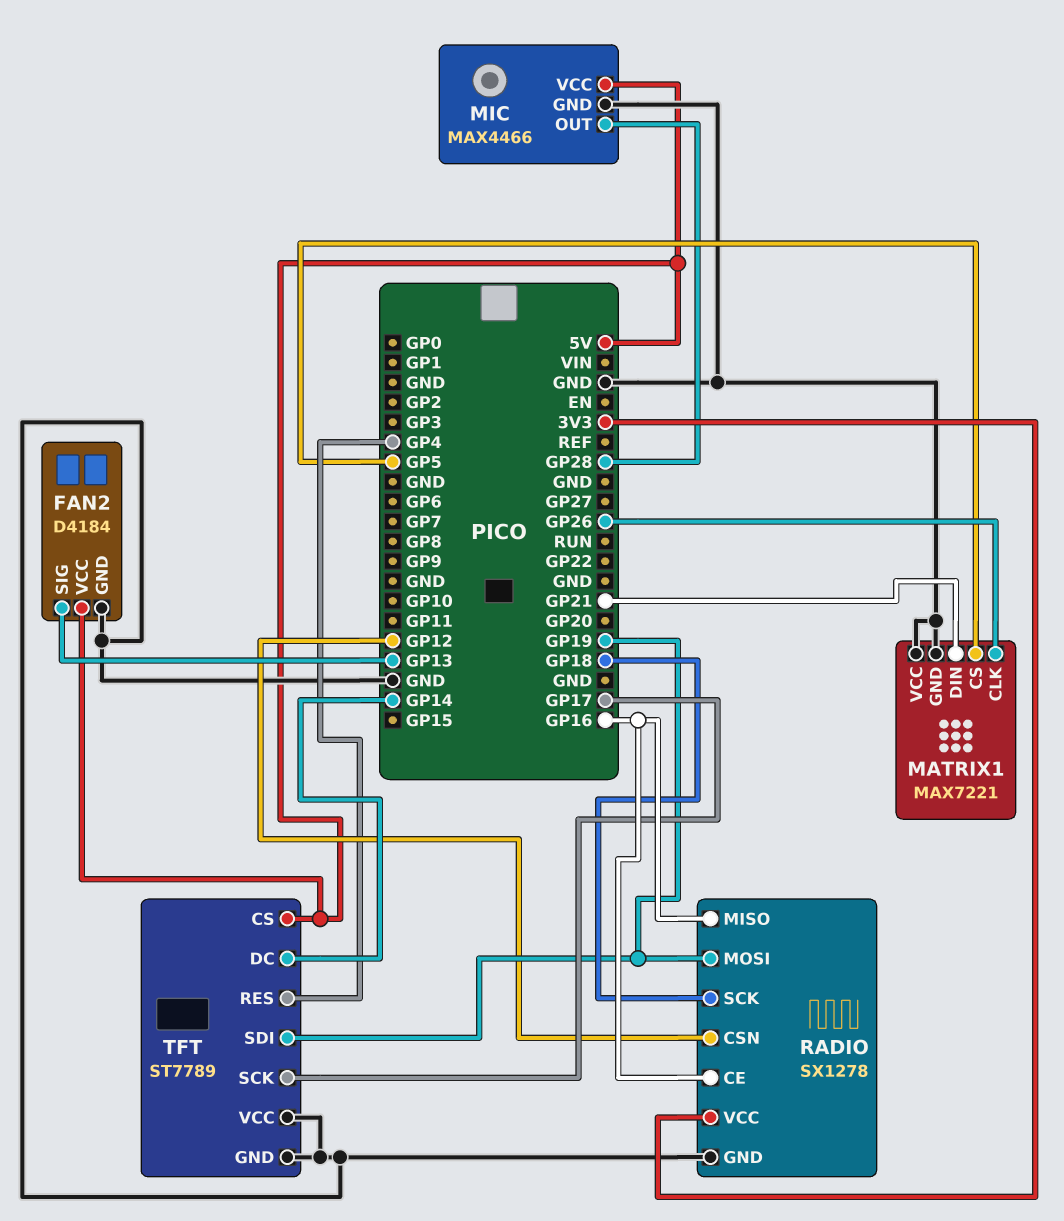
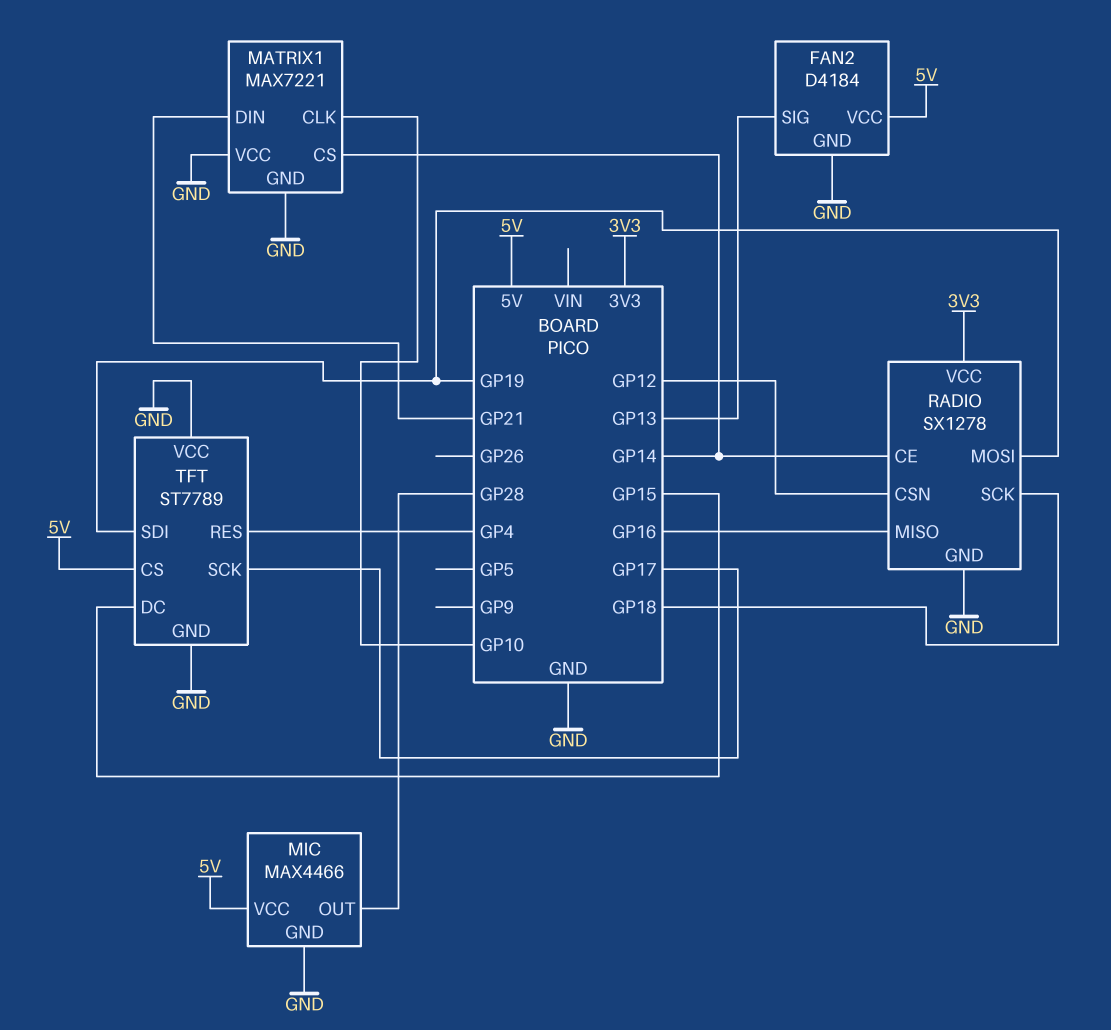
MATRIX1 pin CLK: GP26 -> GP10
MATRIX1 pin CS: GP5 -> GP14
RADIO pin CE: GP16 -> GP14
TFT pin DC: GP14 -> GP15

